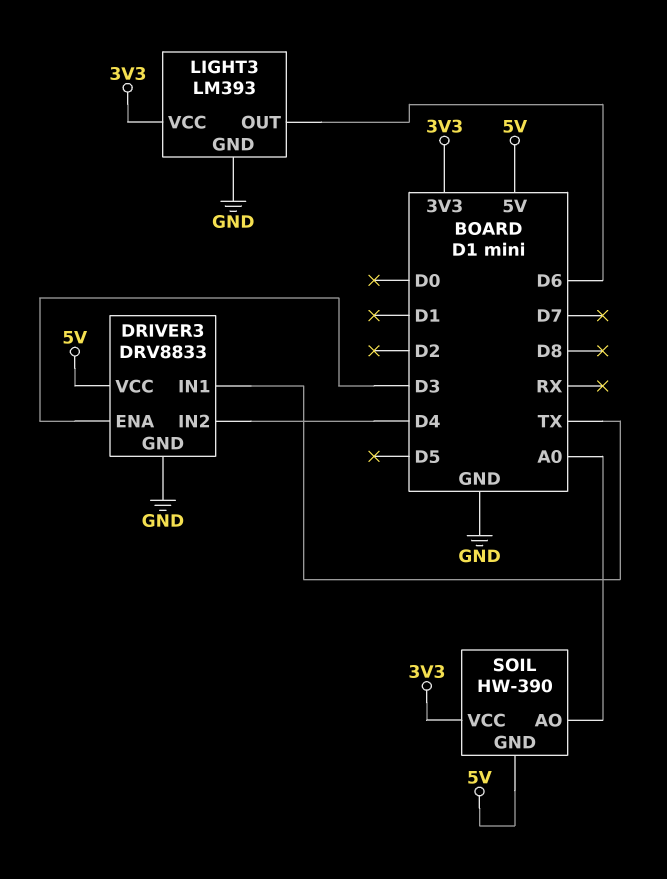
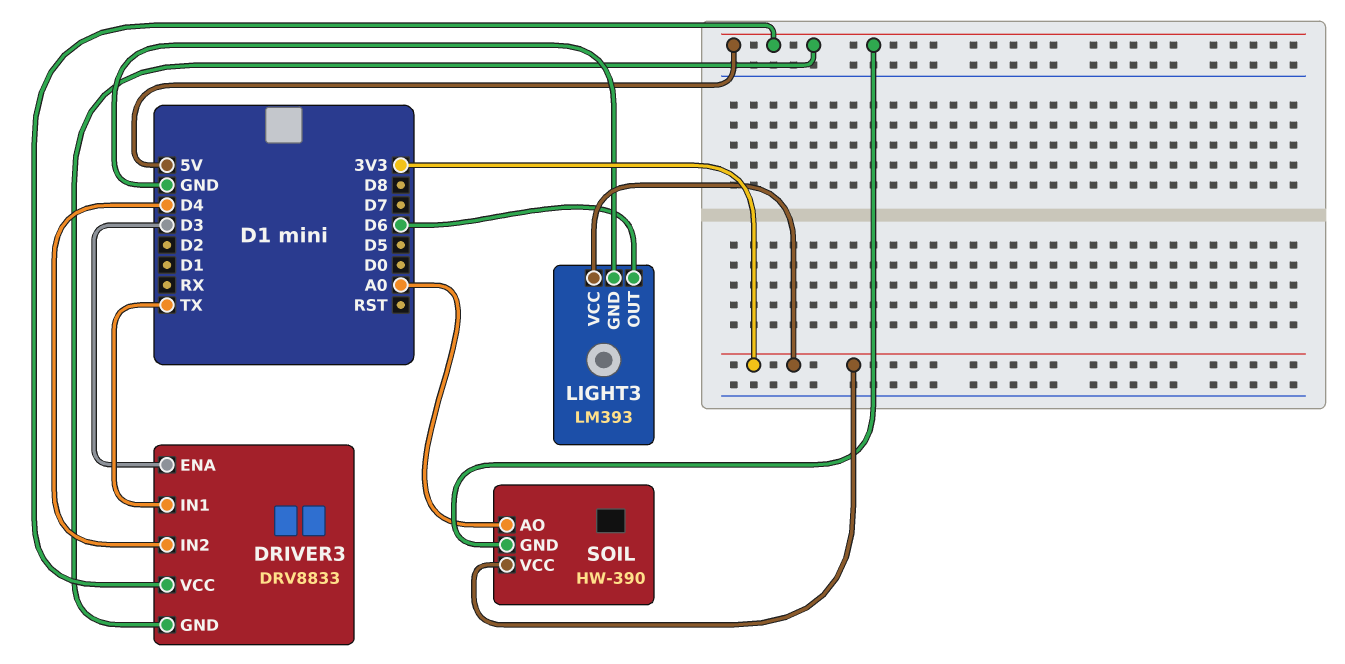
DRIVER3 pin GND: GND -> 5V

